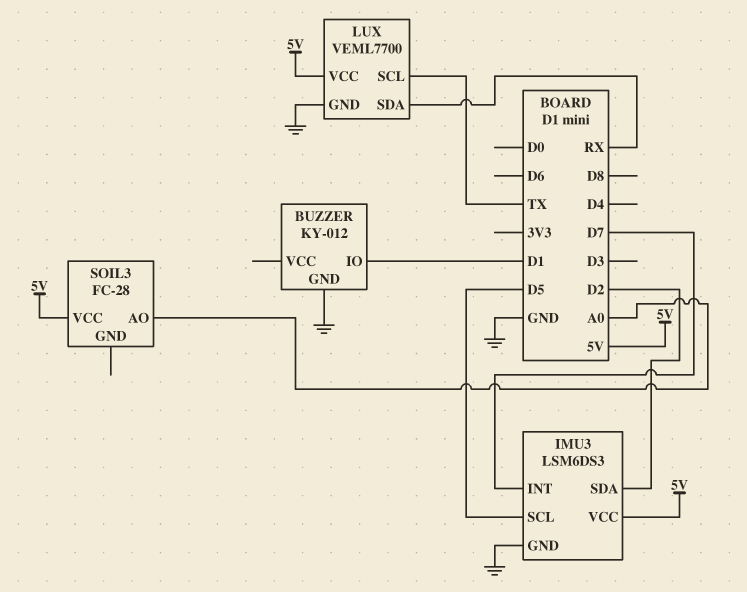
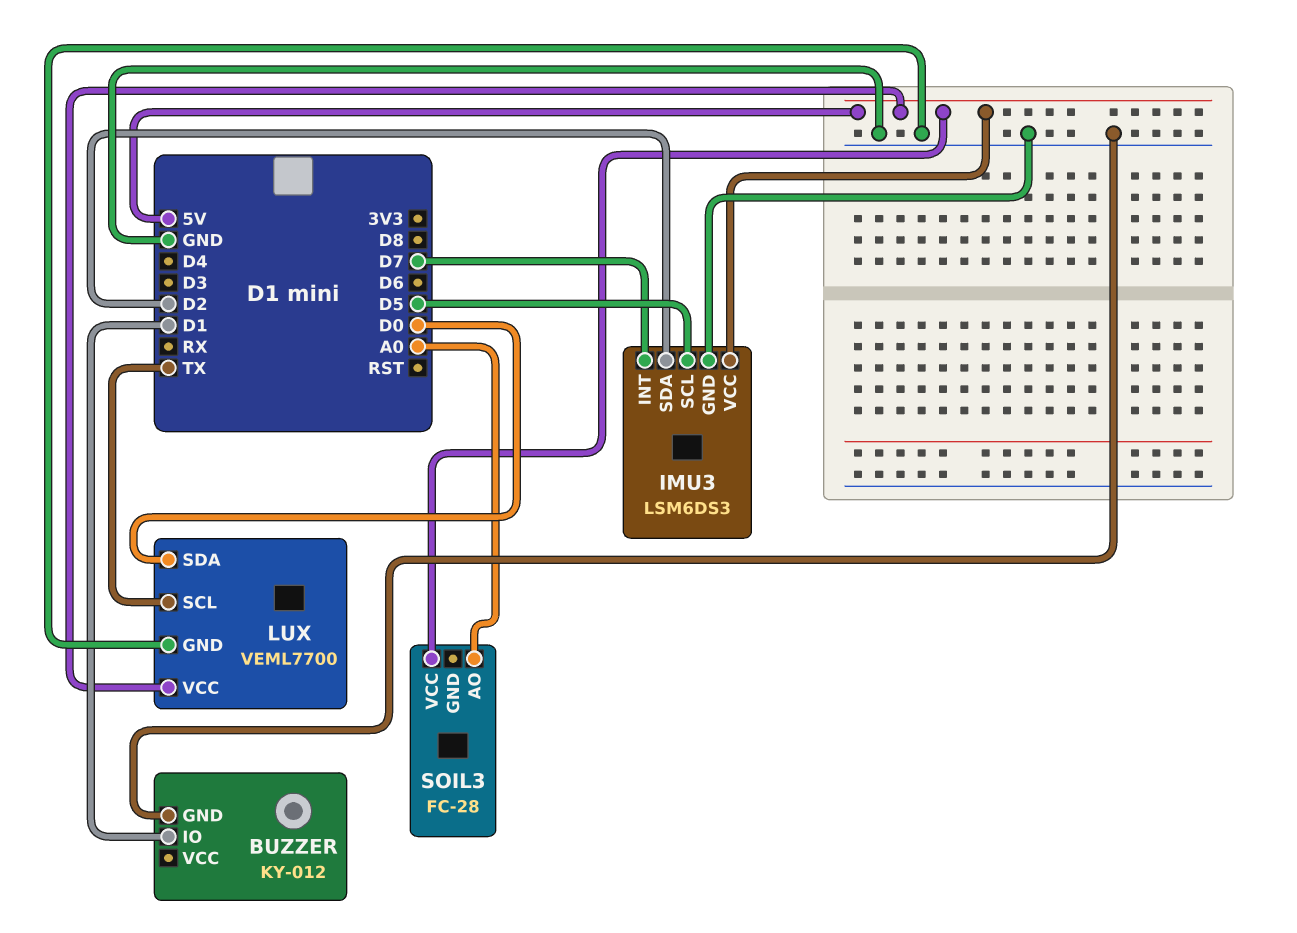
LUX pin SDA: RX -> D0

